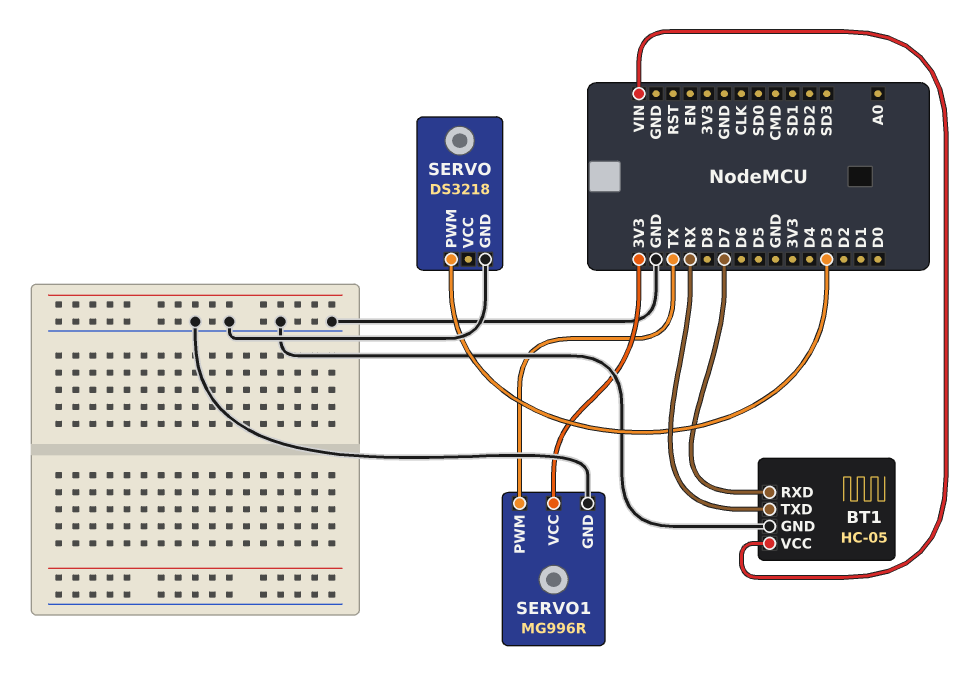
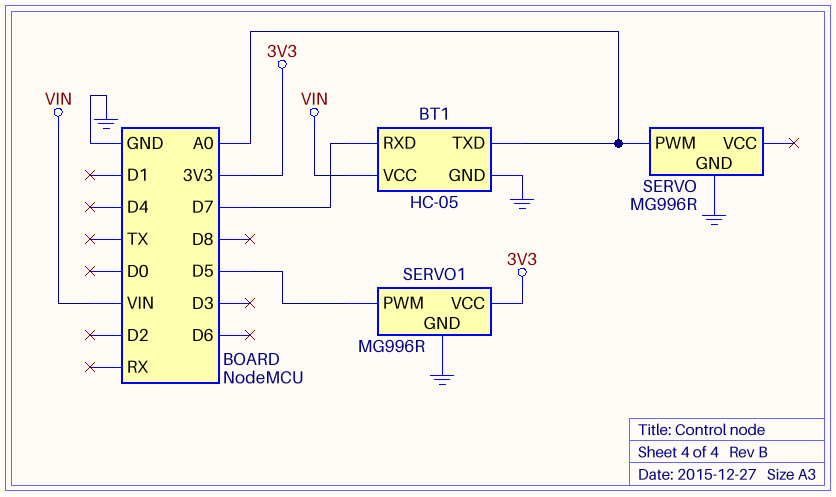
BT1 pin TXD: RX -> A0
SERVO: DS3218 -> MG996R
SERVO pin PWM: D3 -> A0
SERVO1 pin PWM: TX -> D5

